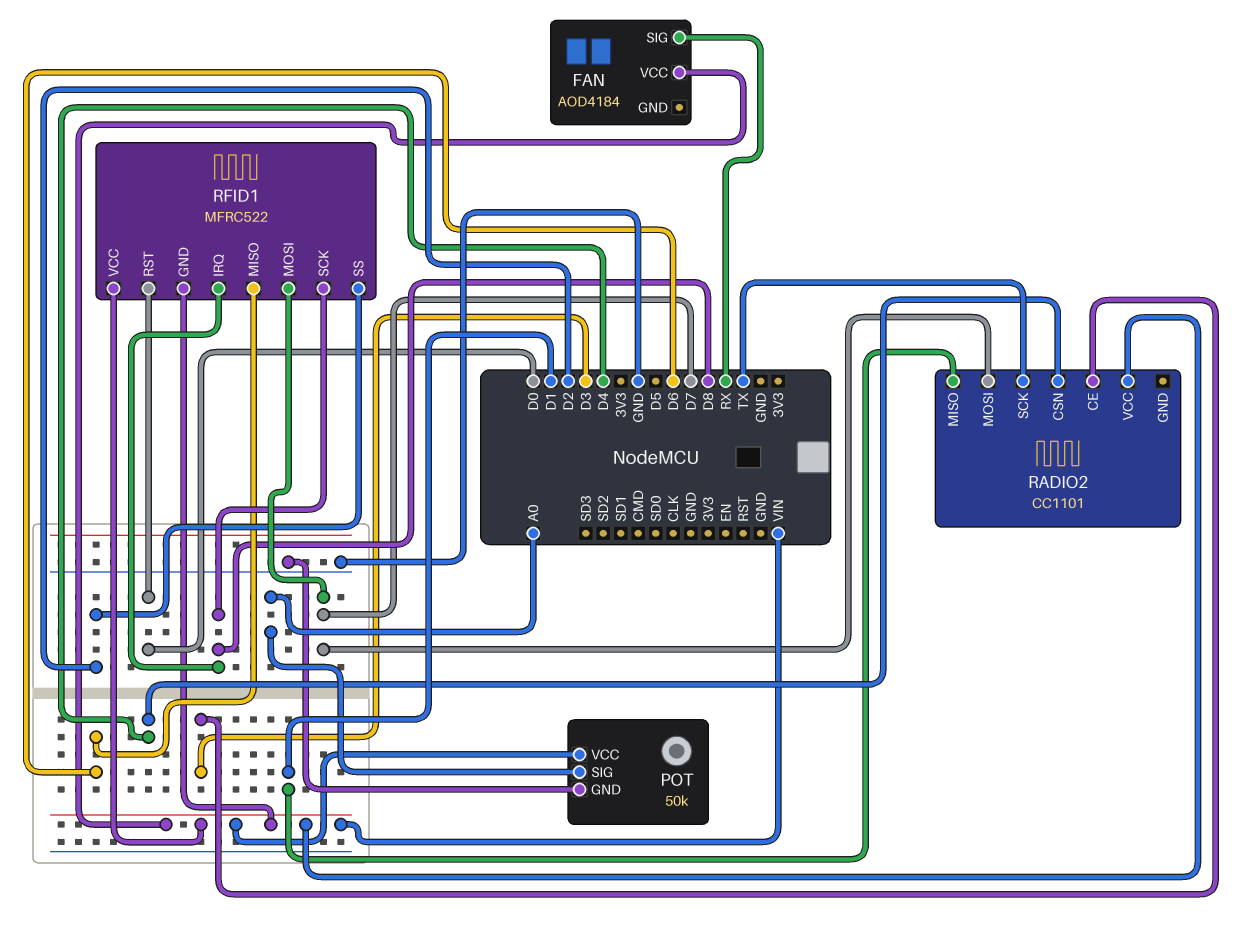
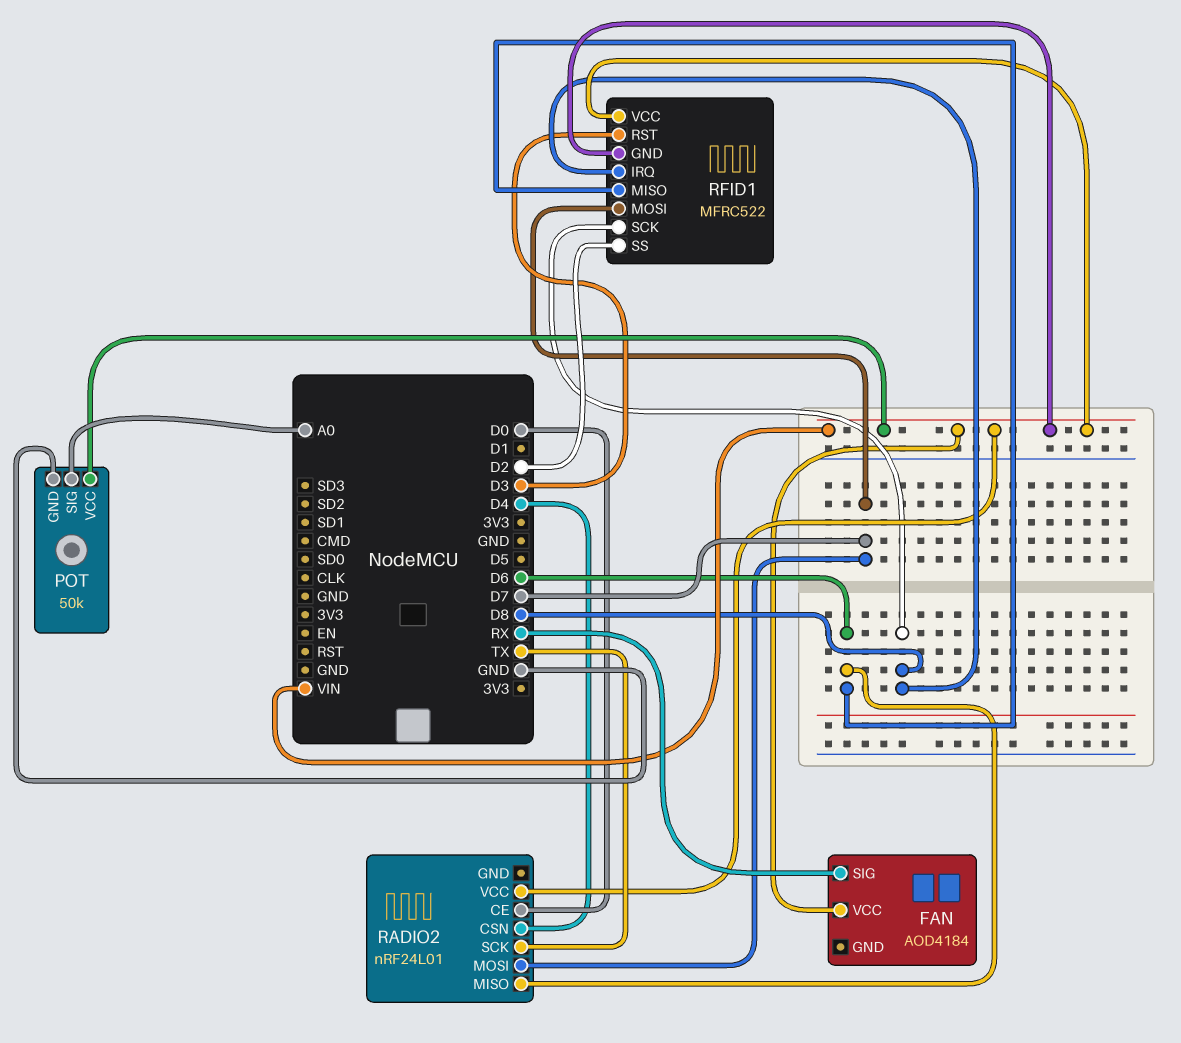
RADIO2: CC1101 -> nRF24L01
RADIO2 pin CE: D3 -> D0
RADIO2 pin MISO: D1 -> D6
RFID1 pin RST: D0 -> D3

